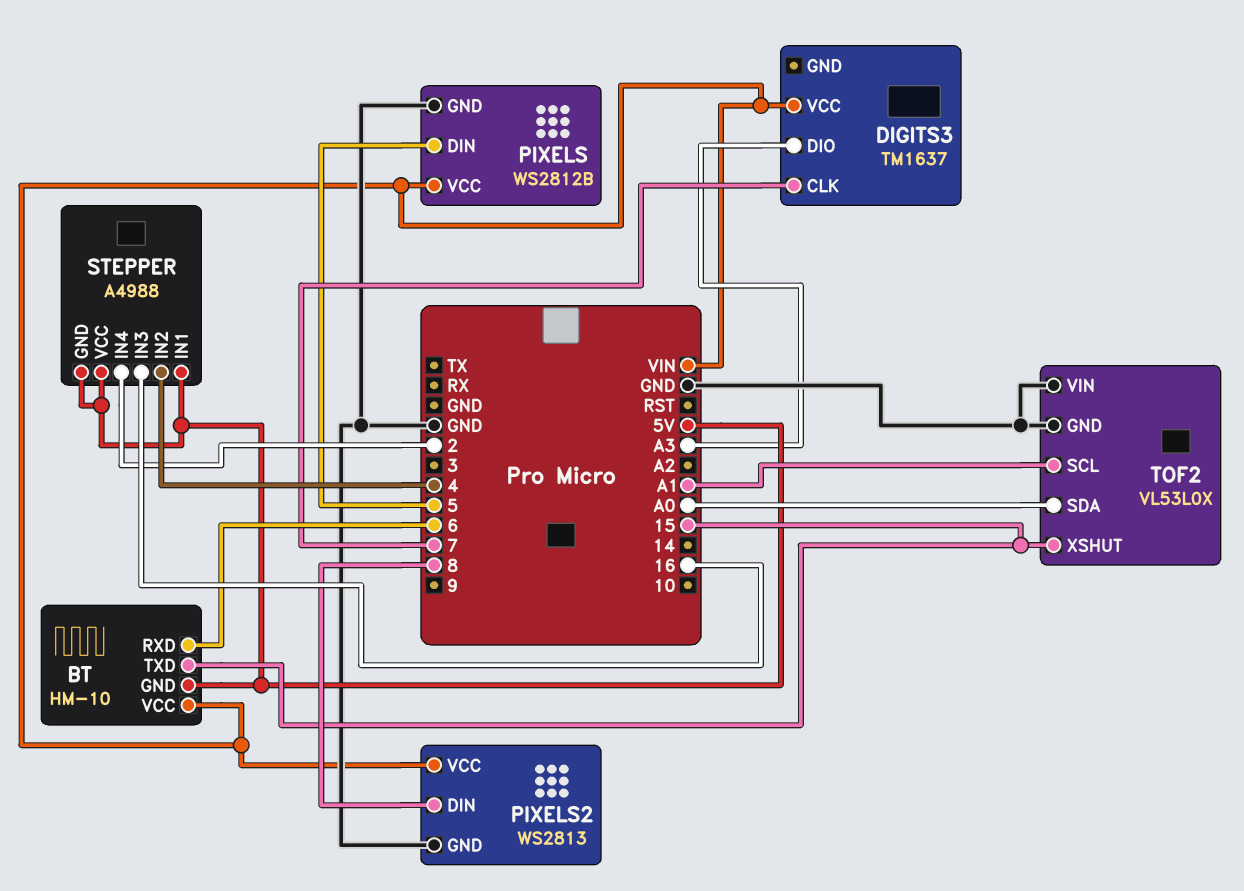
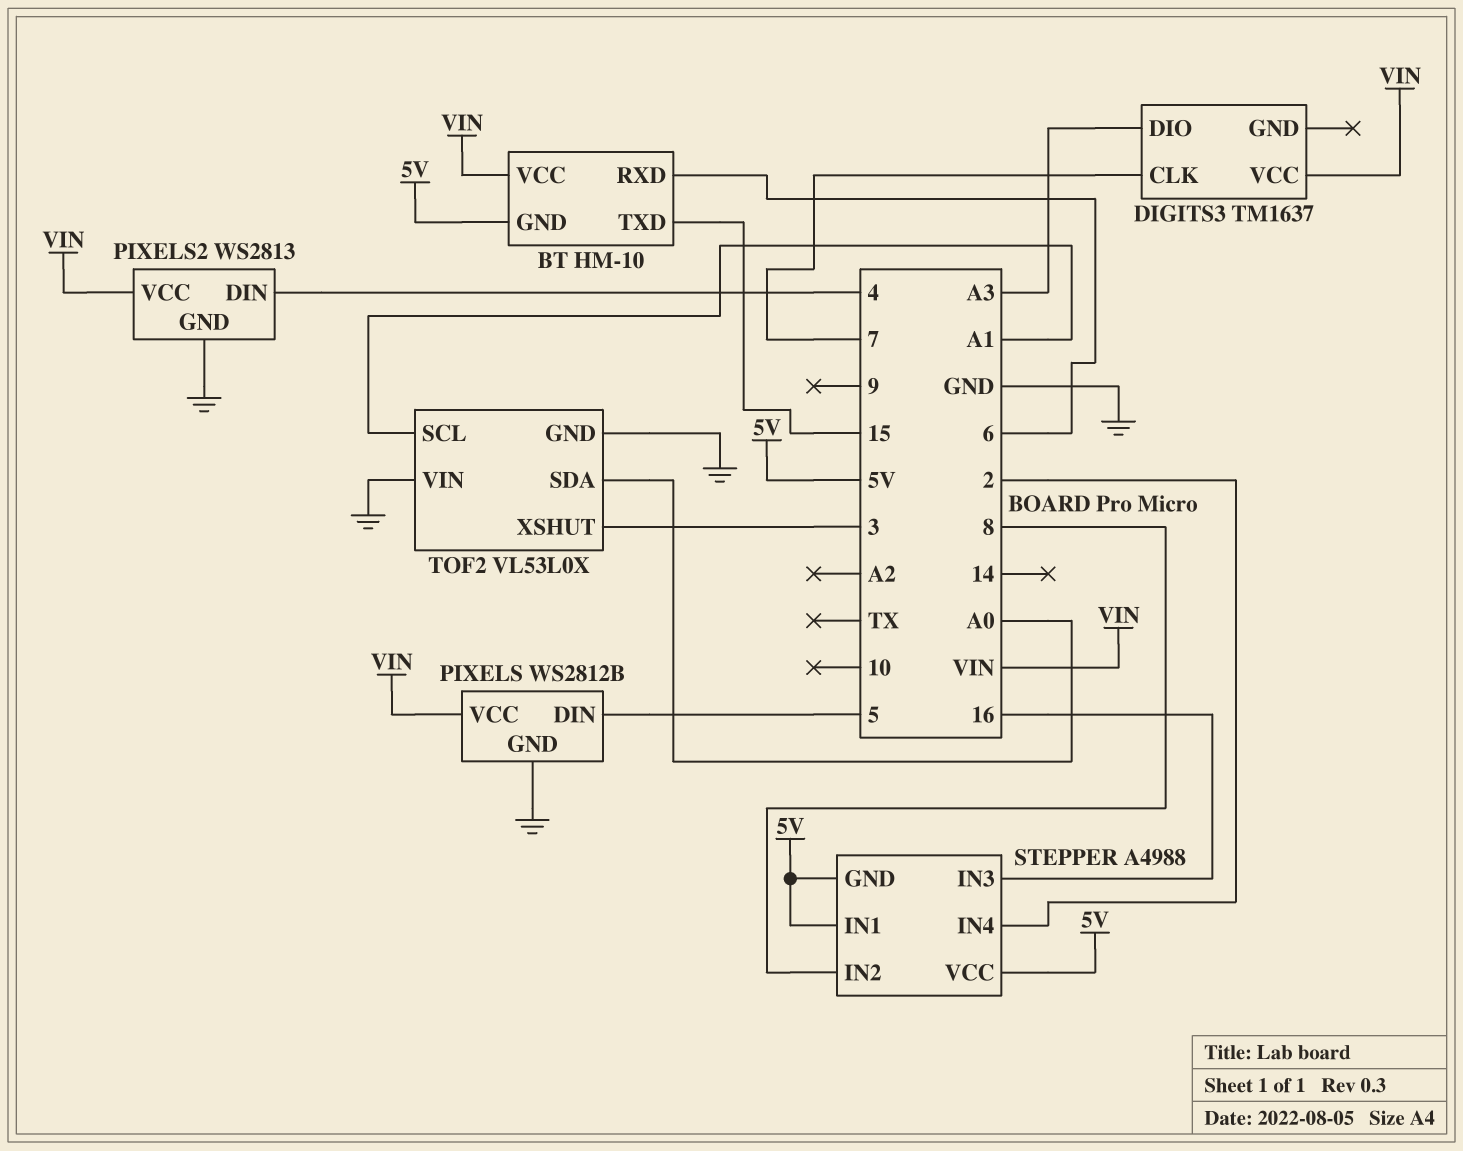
PIXELS2 pin DIN: 8 -> 4
STEPPER pin IN2: 4 -> 8
TOF2 pin XSHUT: 15 -> 3

